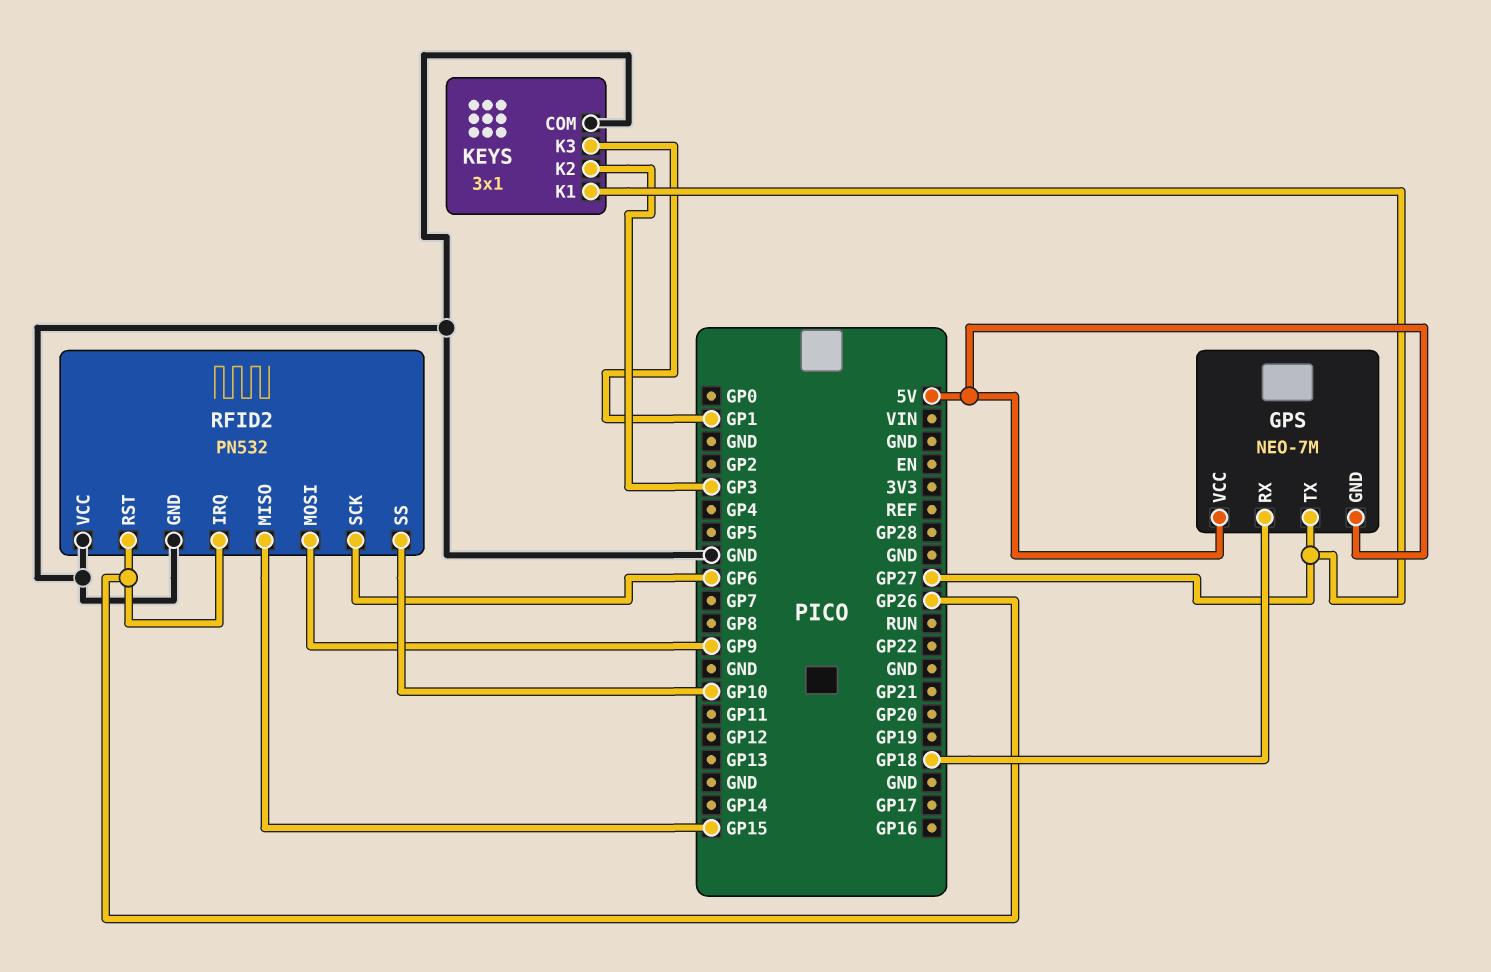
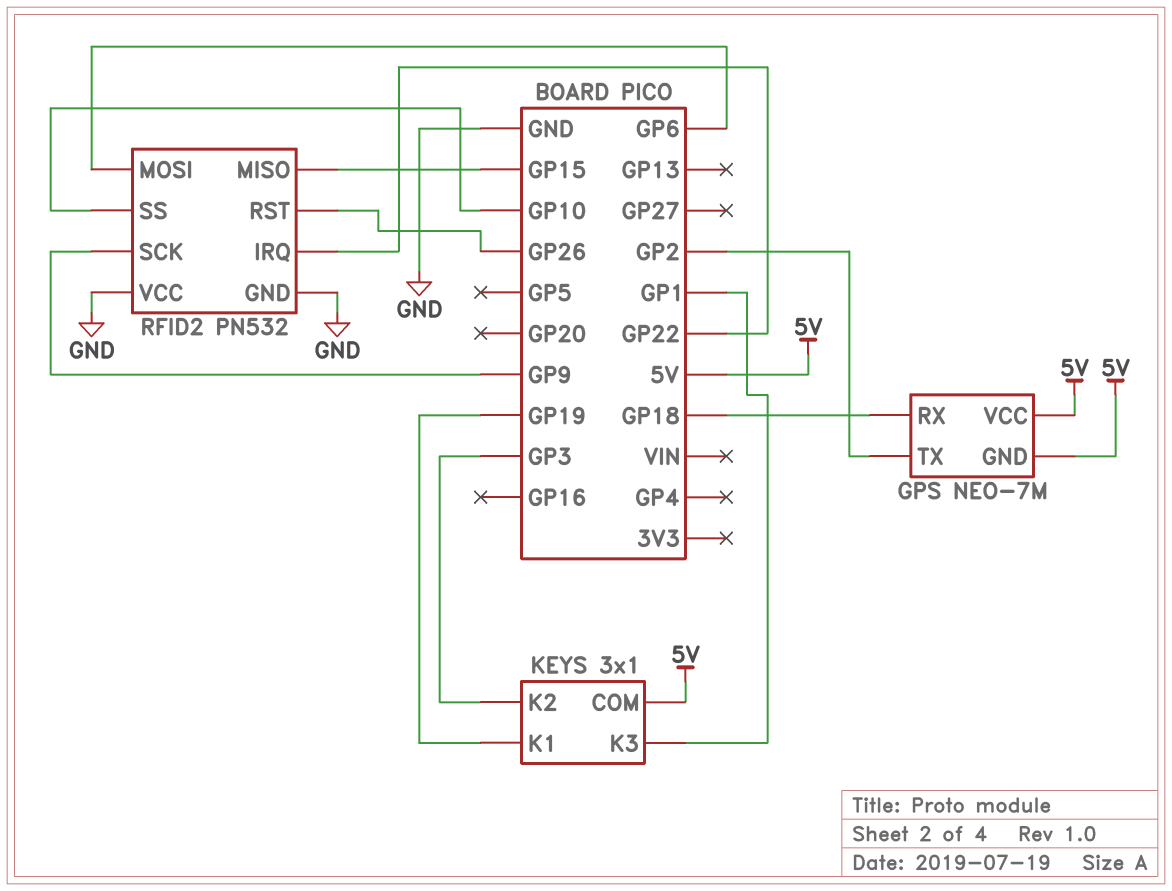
GPS pin TX: GP27 -> GP2
KEYS pin COM: GND -> 5V
KEYS pin K1: GP27 -> GP19
RFID2 pin IRQ: GP26 -> GP22
RFID2 pin MOSI: GP9 -> GP6
RFID2 pin SCK: GP6 -> GP9

